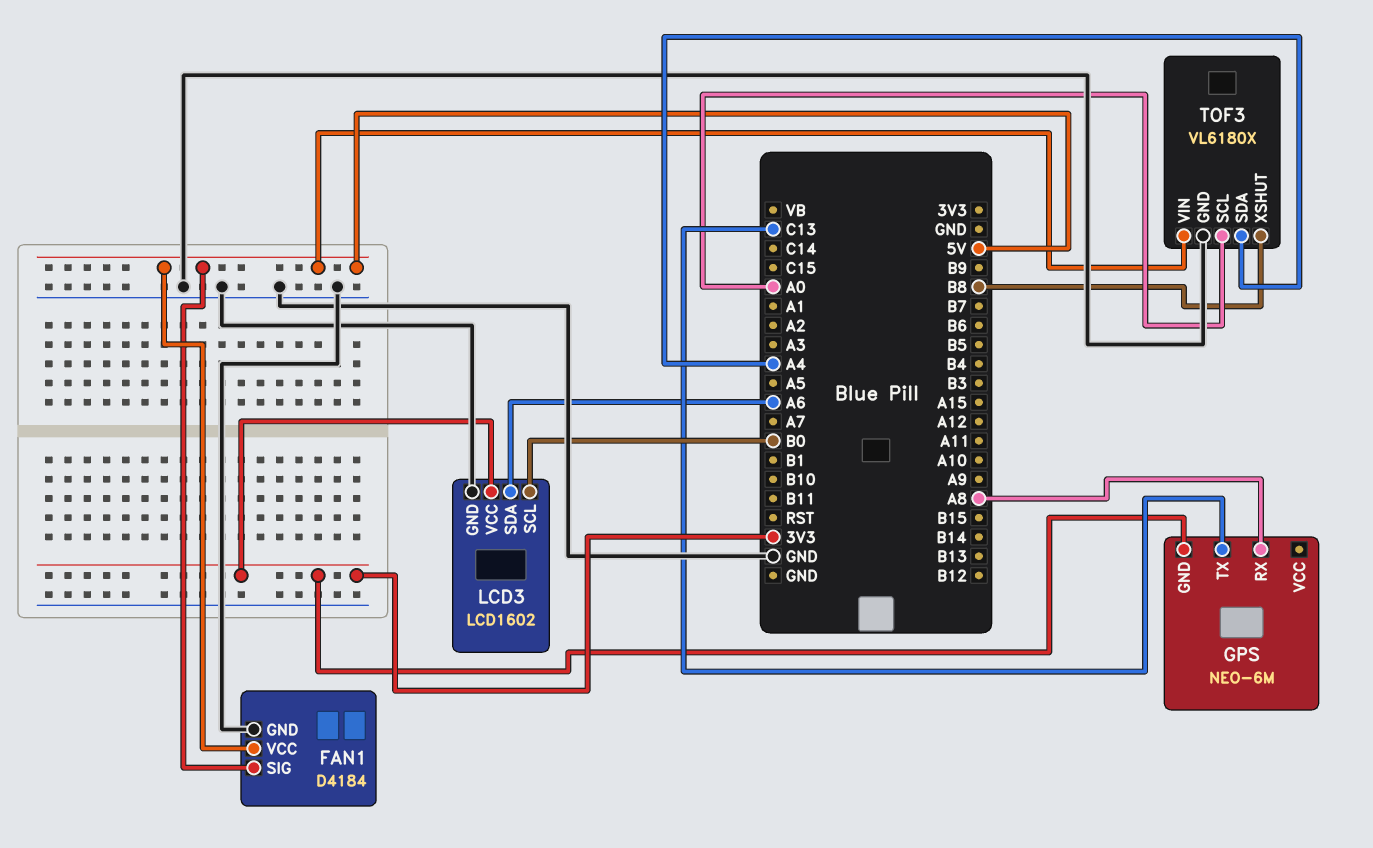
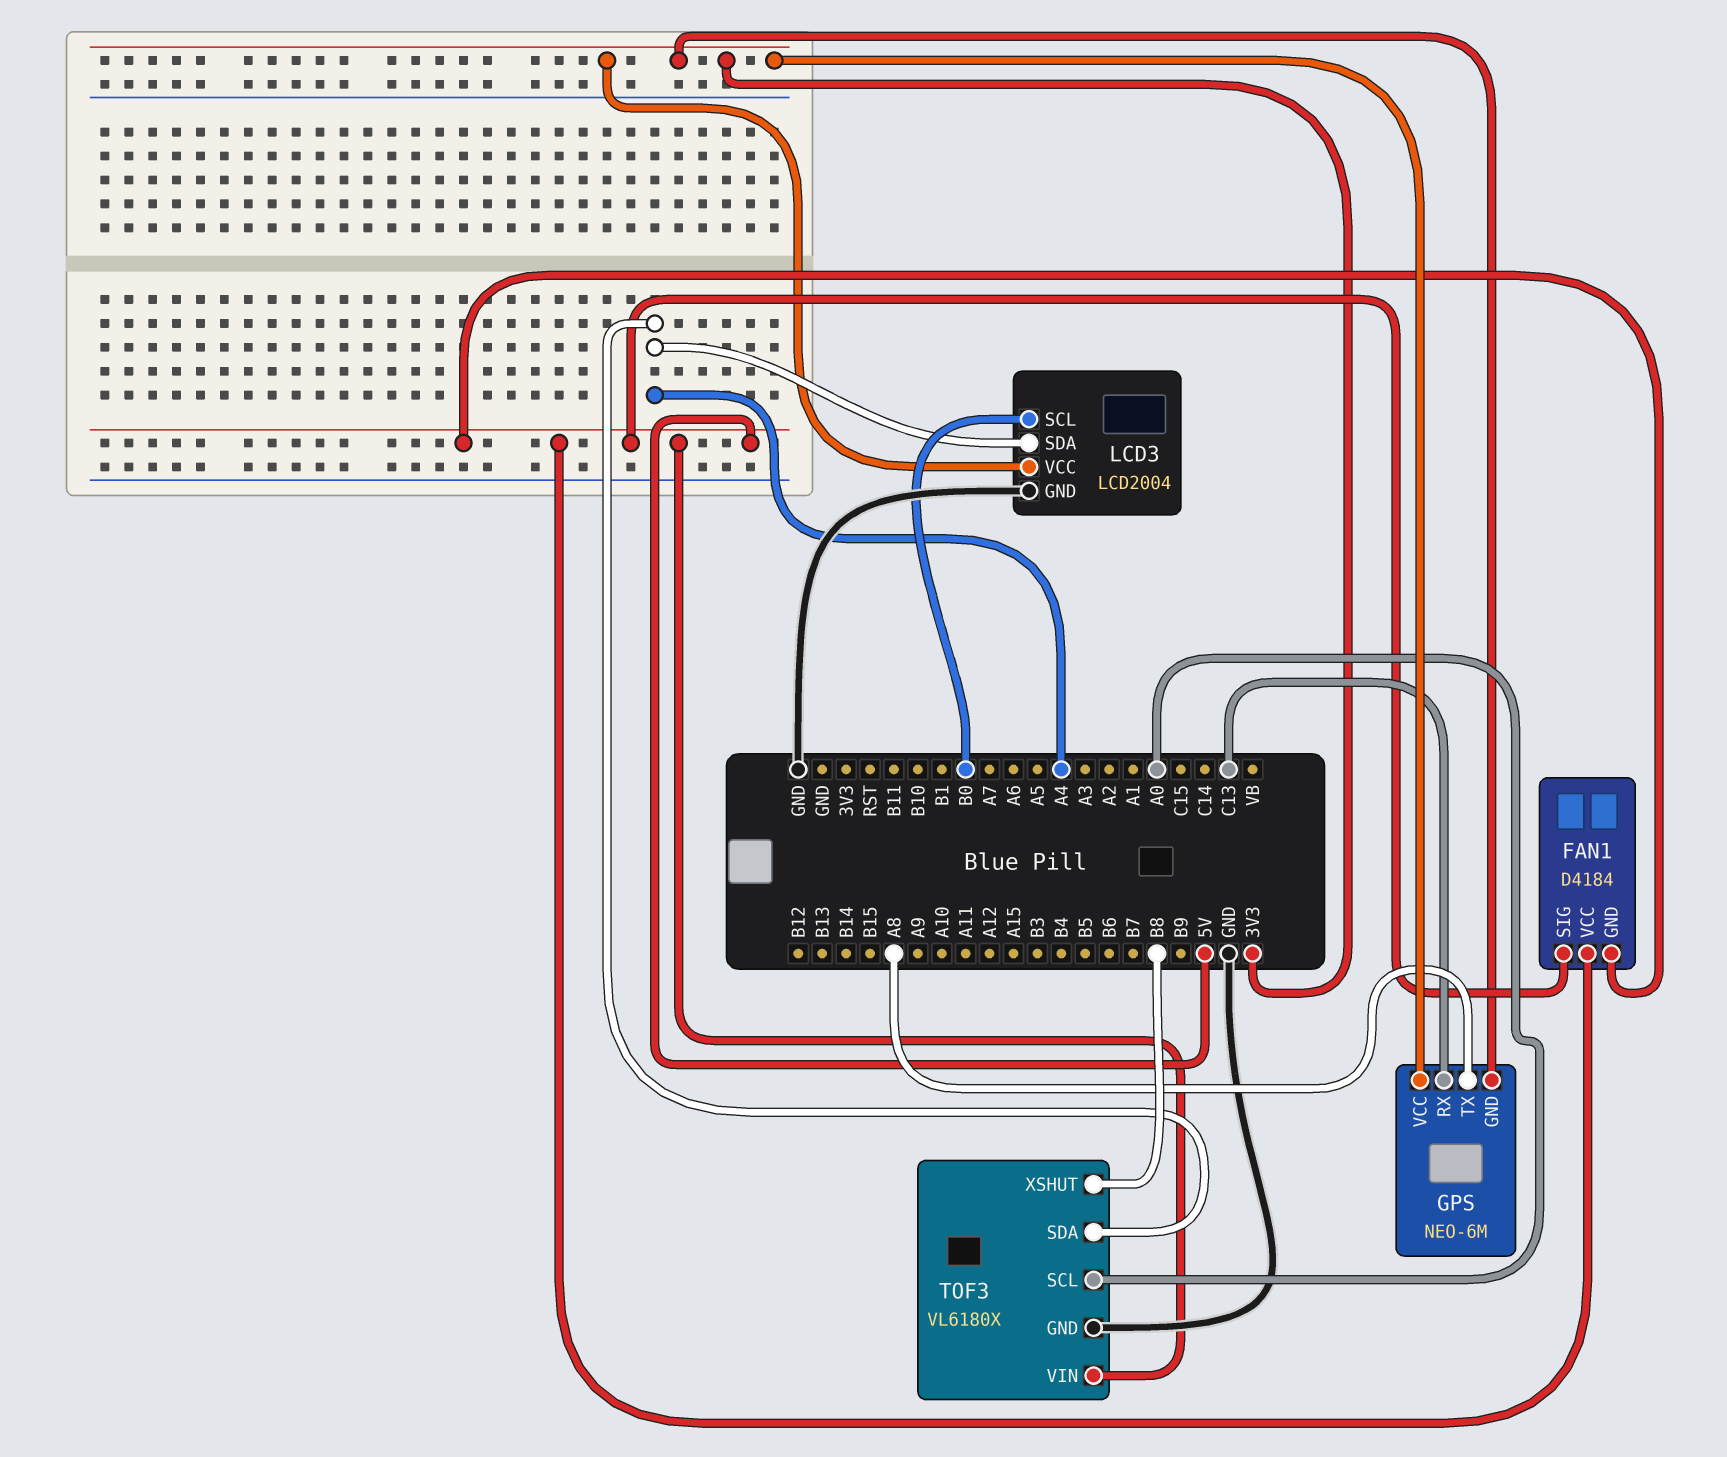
FAN1 pin GND: GND -> 5V
GPS pin RX: A8 -> C13
GPS pin TX: C13 -> A8
GPS pin VCC: none -> 3V3
LCD3: LCD1602 -> LCD2004
LCD3 pin SDA: A6 -> A4

